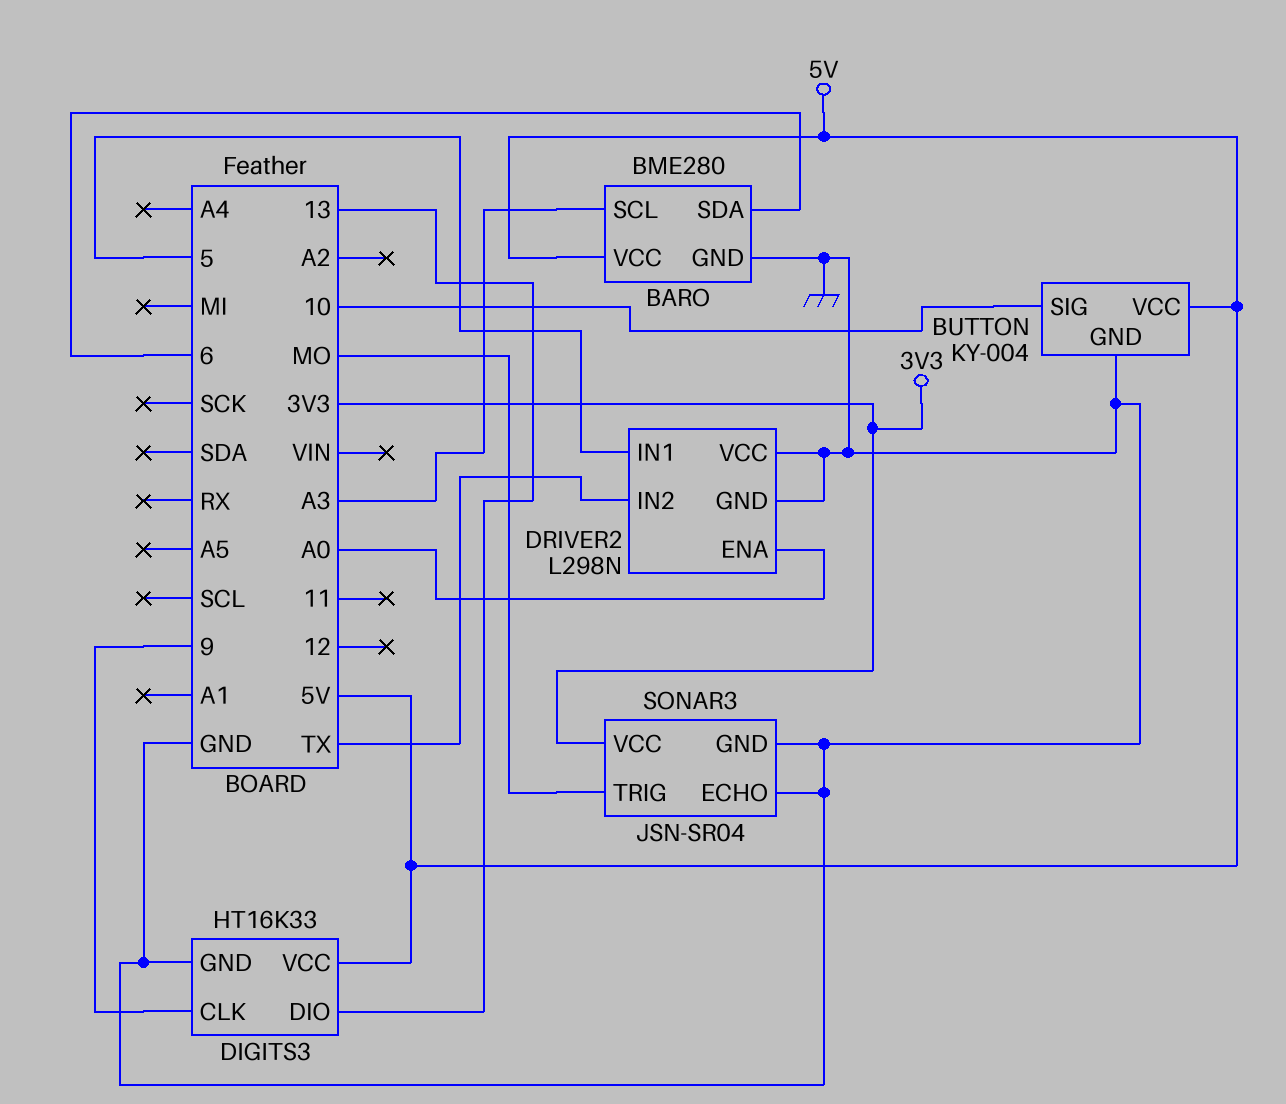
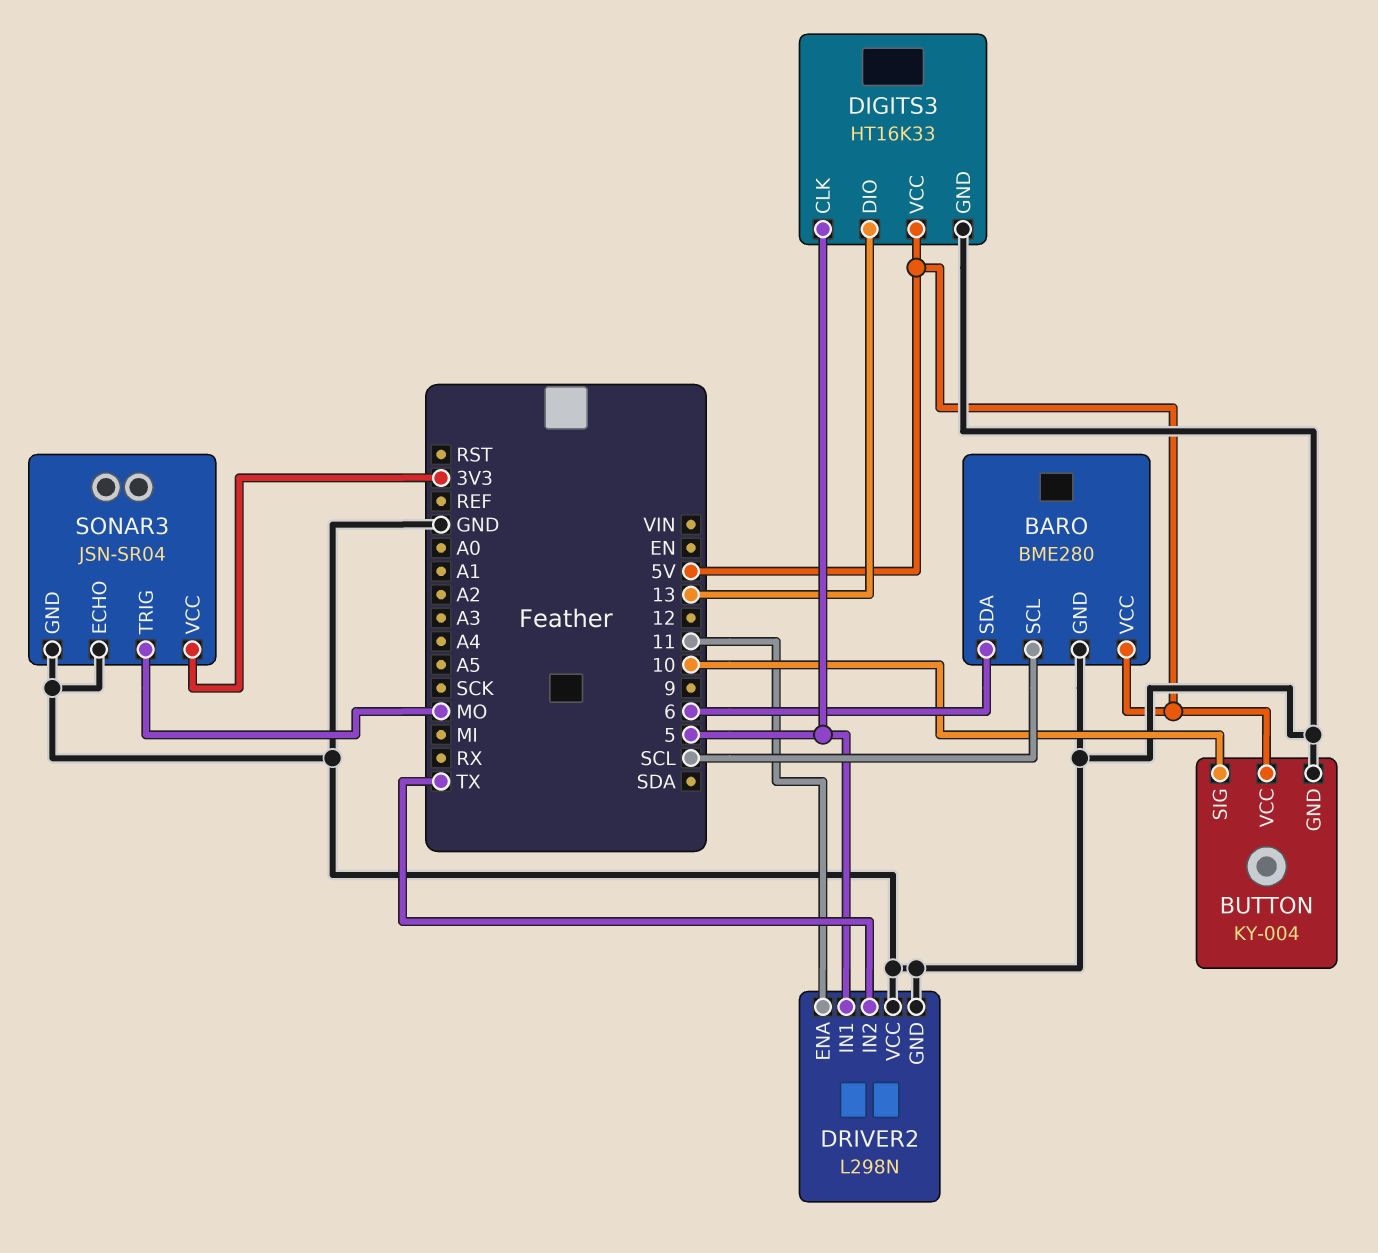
BARO pin SCL: A3 -> SCL
DIGITS3 pin CLK: 9 -> 5
DRIVER2 pin ENA: A0 -> 11

